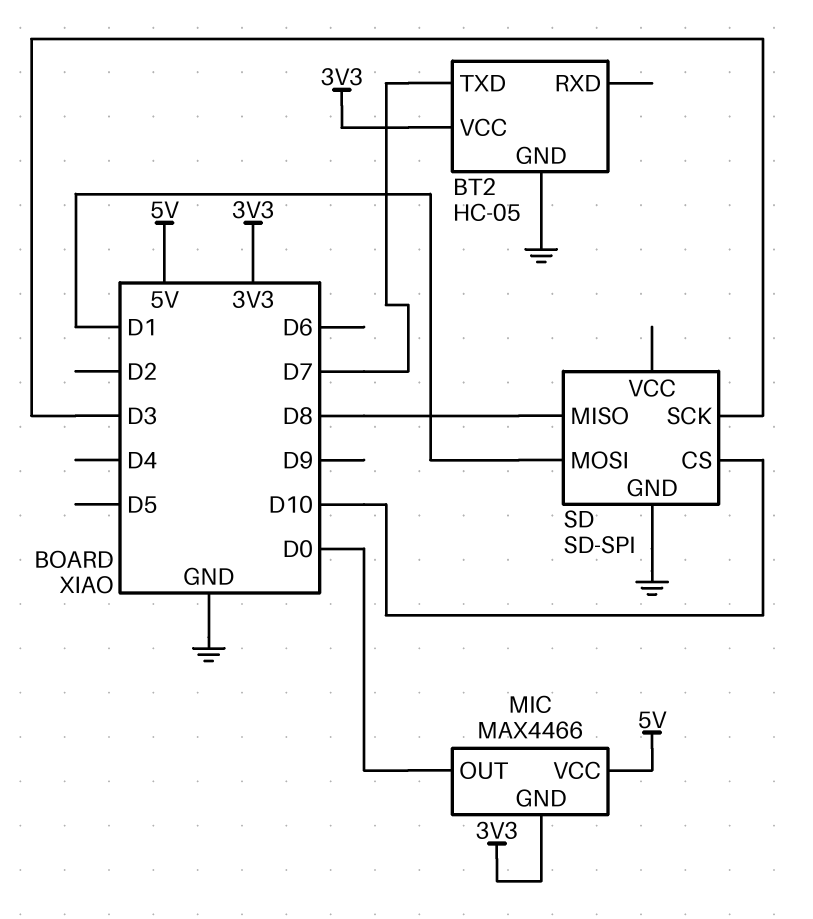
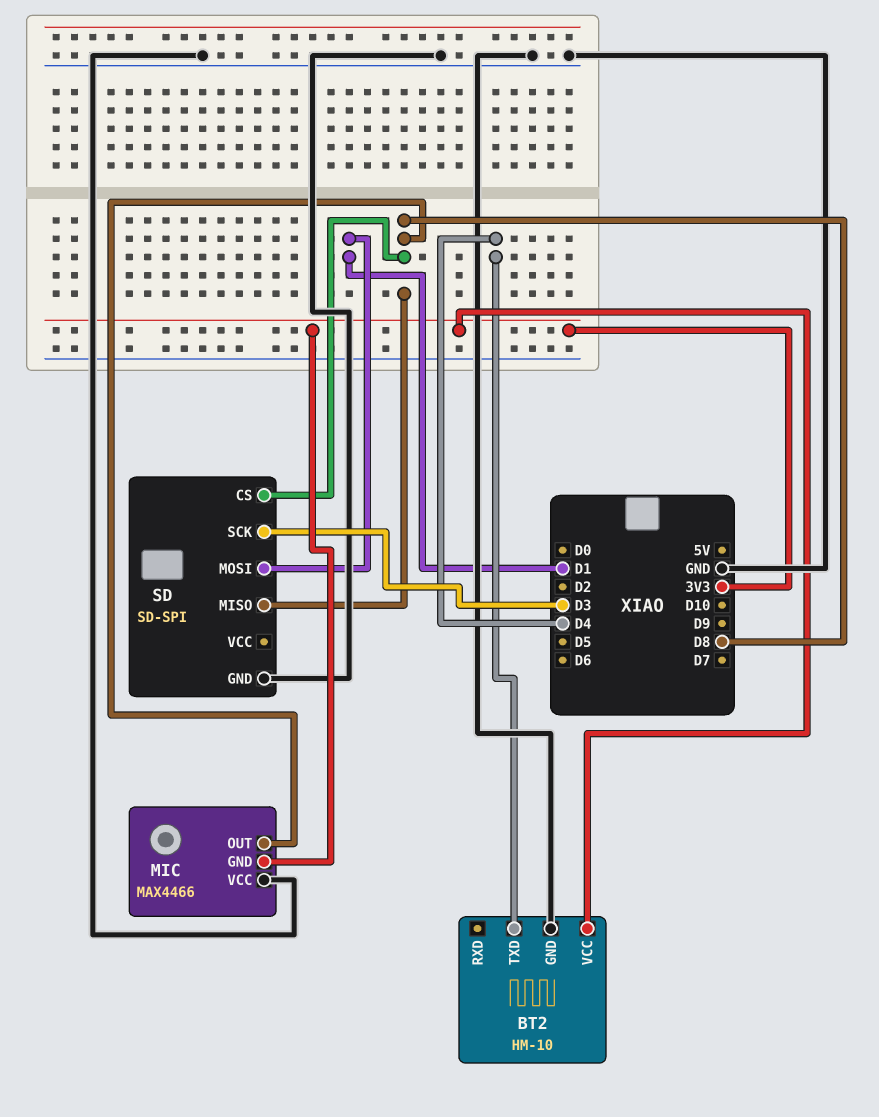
BT2: HC-05 -> HM-10
BT2 pin TXD: D7 -> D4
MIC pin OUT: D0 -> D8
MIC pin VCC: 5V -> GND
SD pin CS: D10 -> D8

